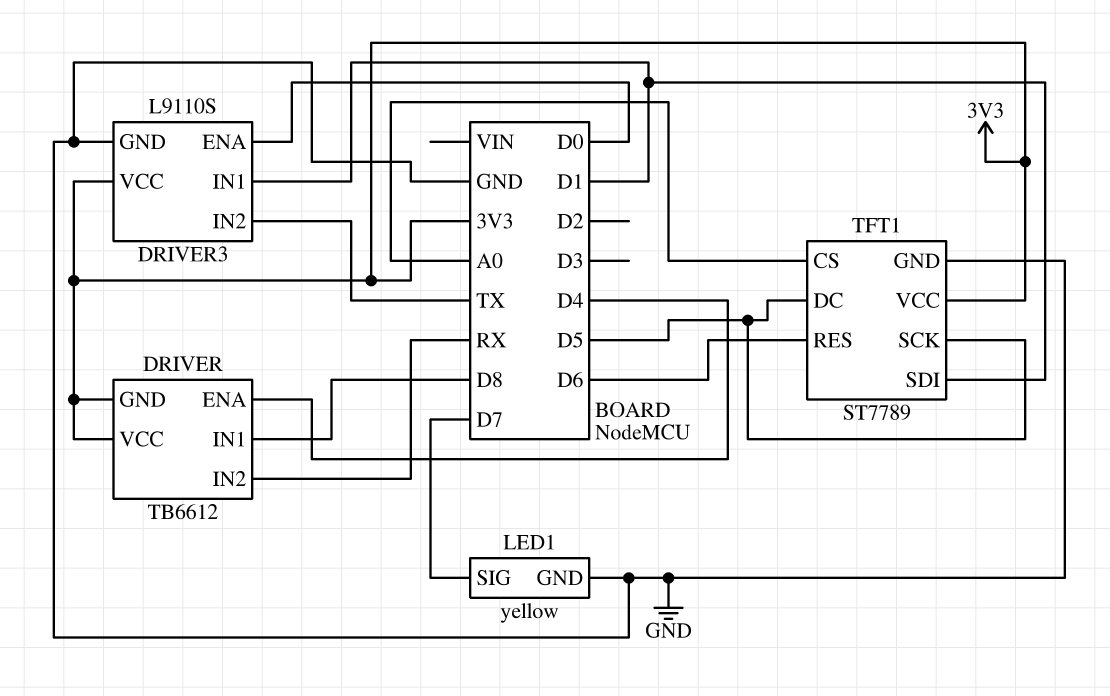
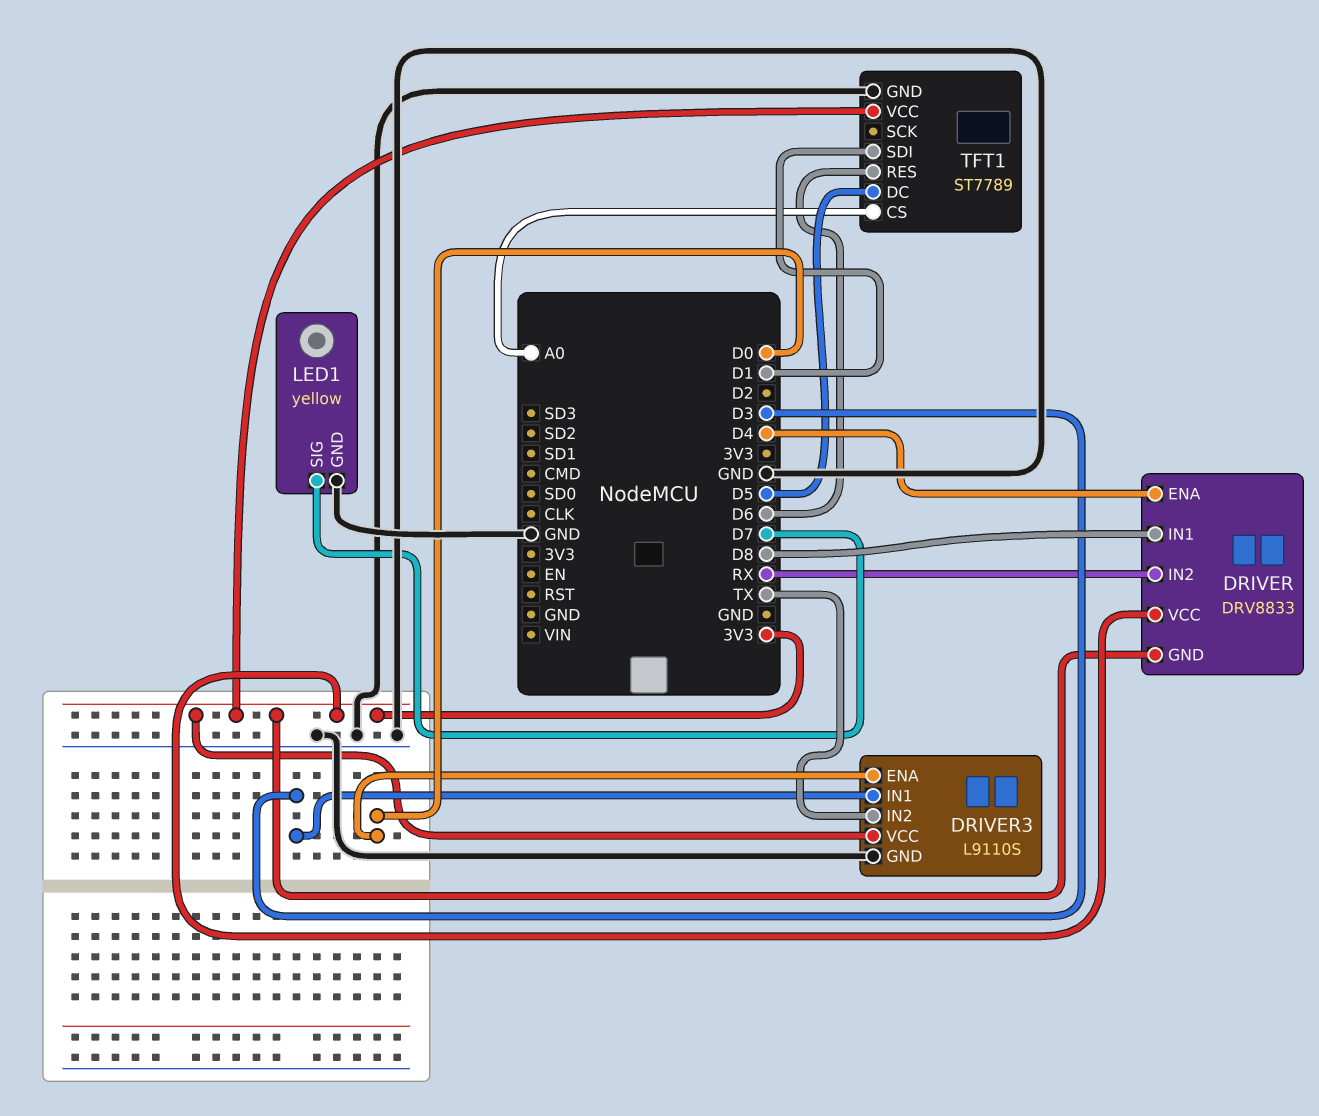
DRIVER: TB6612 -> DRV8833
DRIVER3 pin IN1: D1 -> D3
TFT1 pin SCK: D5 -> none

